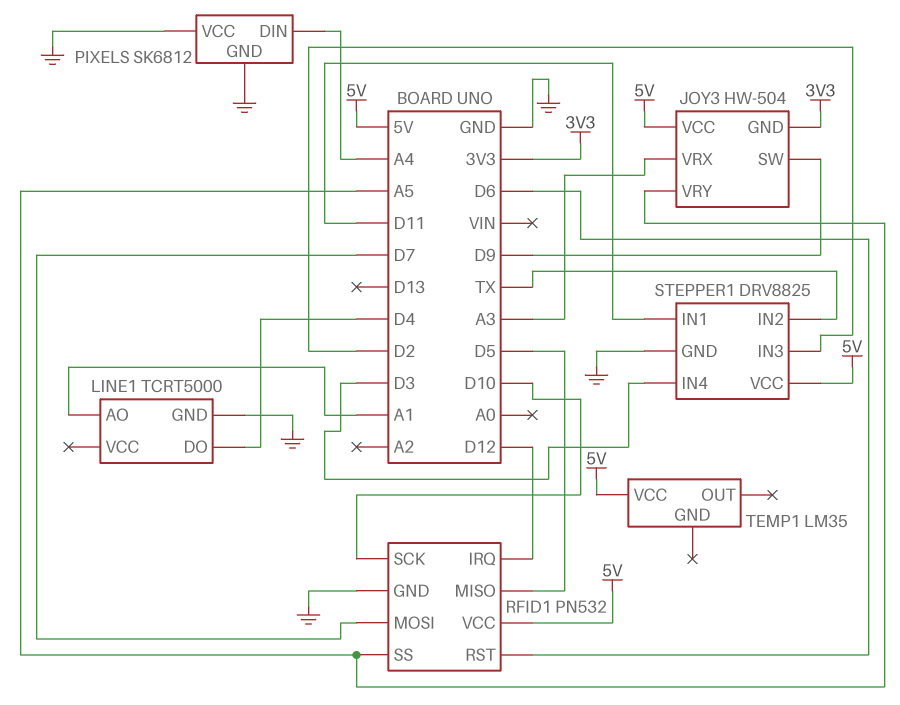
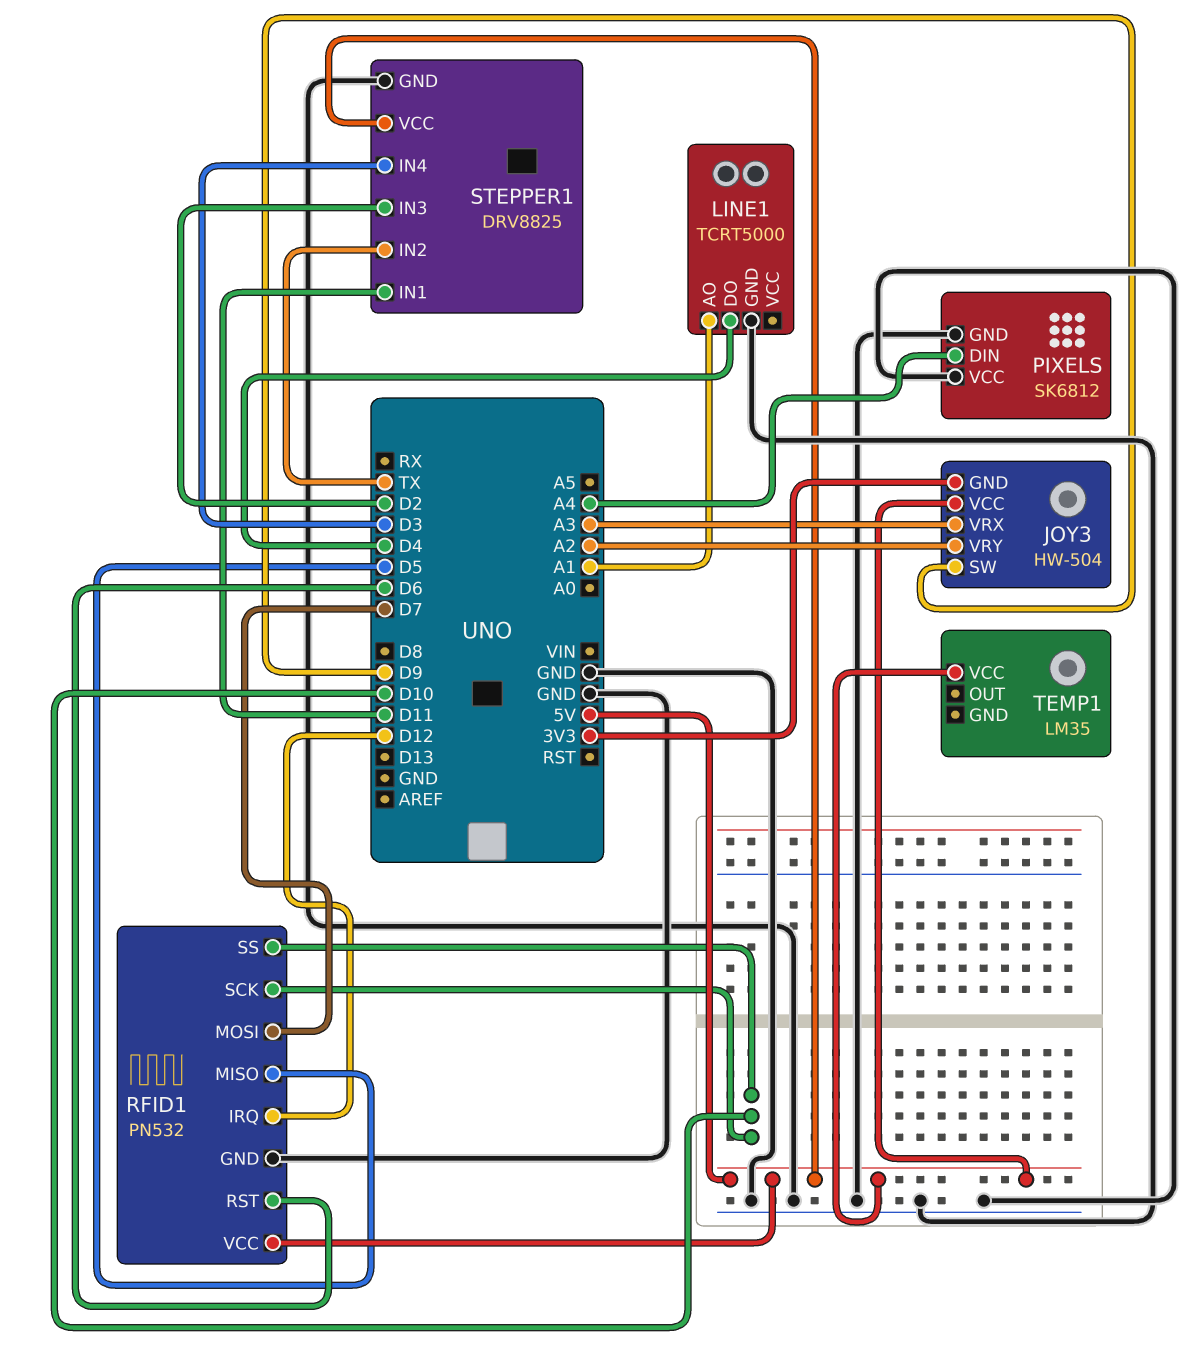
JOY3 pin VRY: A5 -> A2
RFID1 pin SS: A5 -> D10

